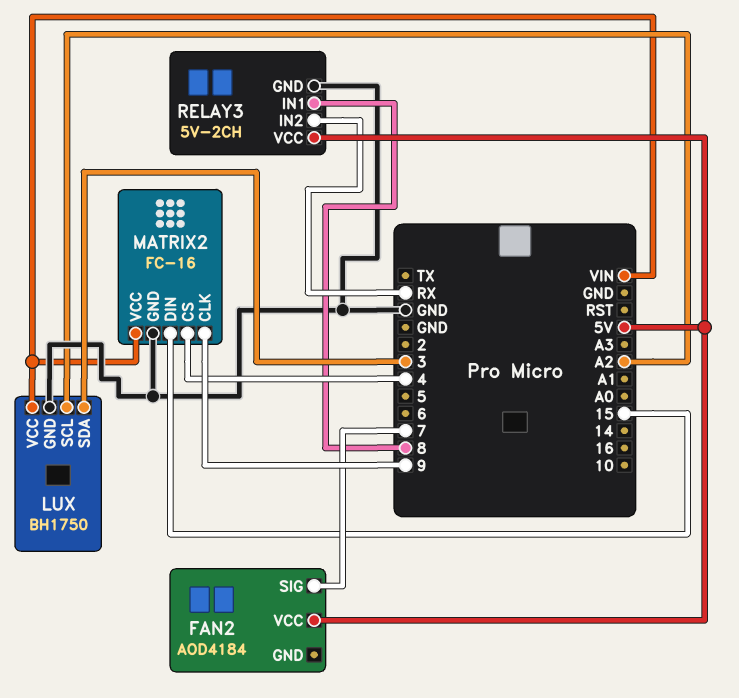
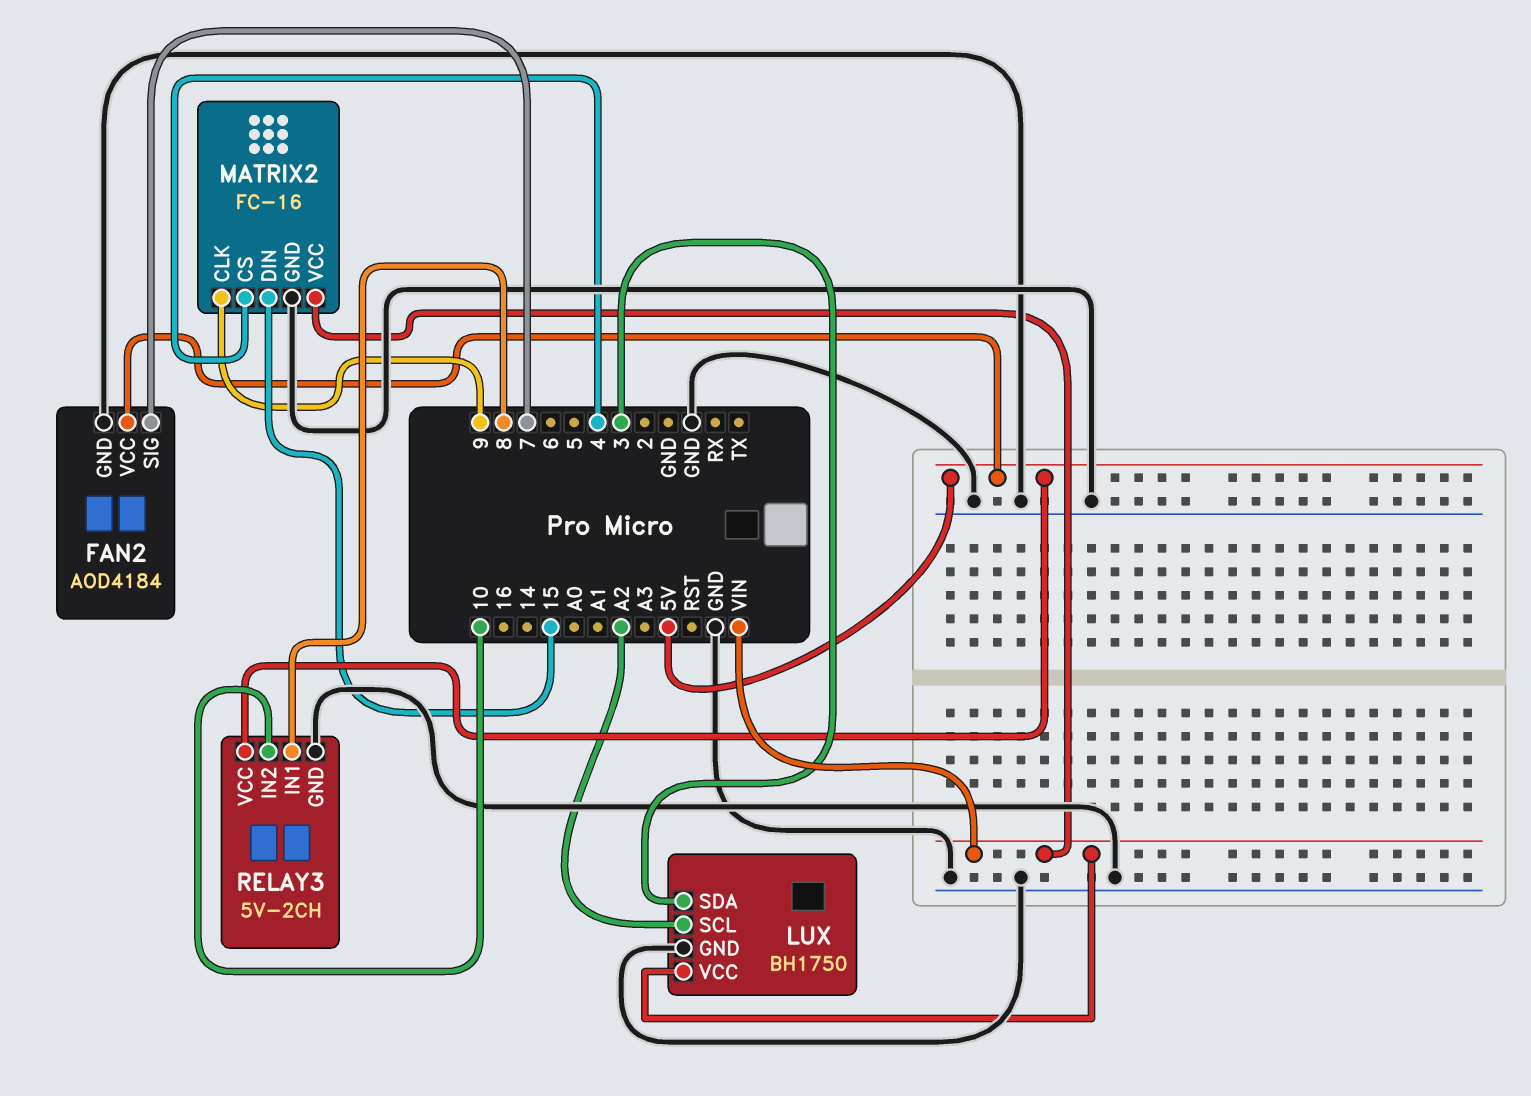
FAN2 pin GND: none -> GND
RELAY3 pin IN2: RX -> 10

